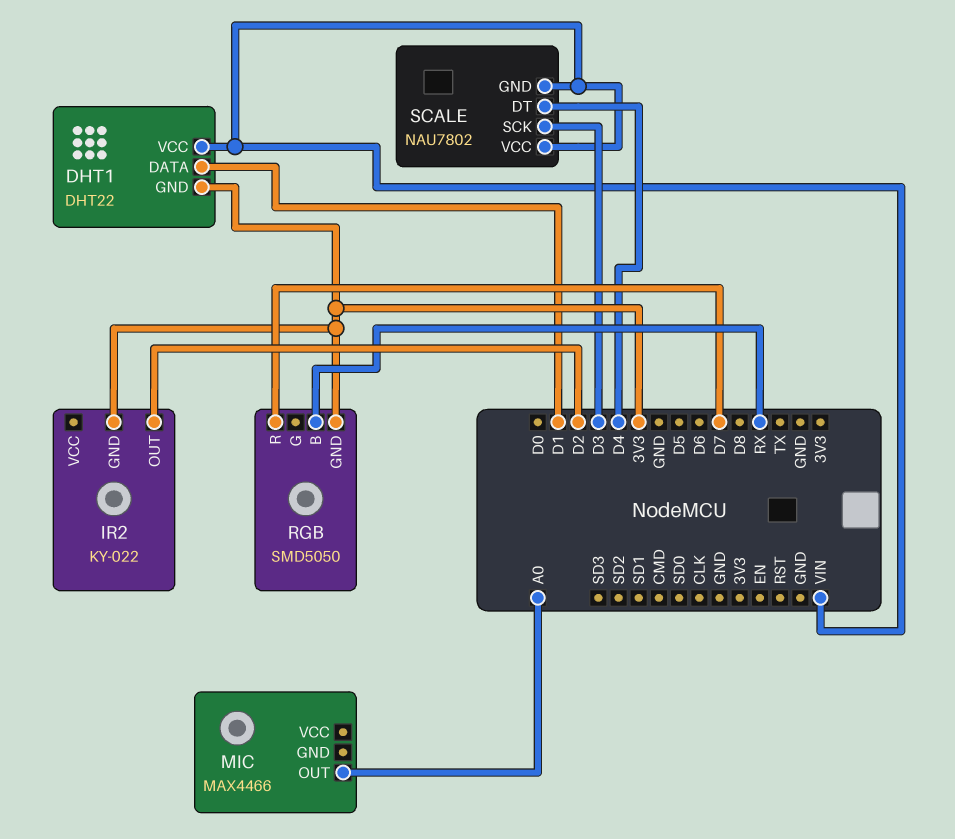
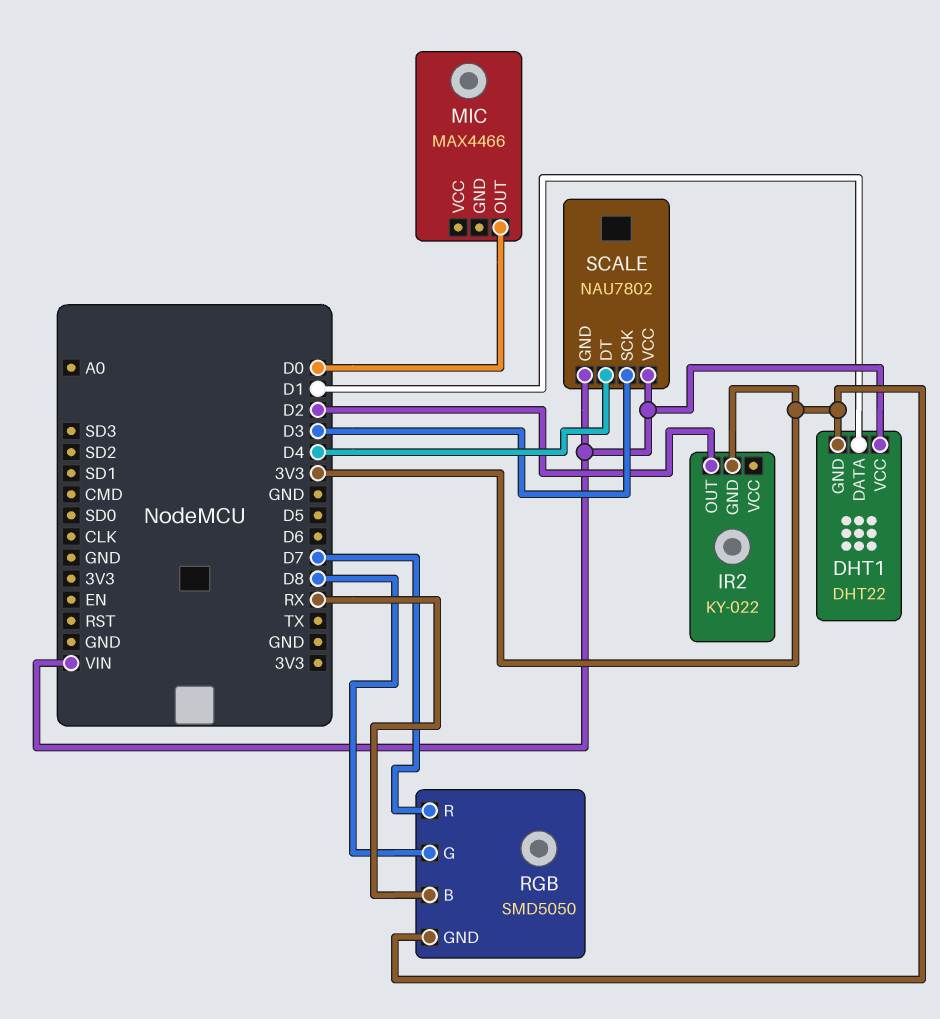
MIC pin OUT: A0 -> D0
RGB pin G: none -> D8

